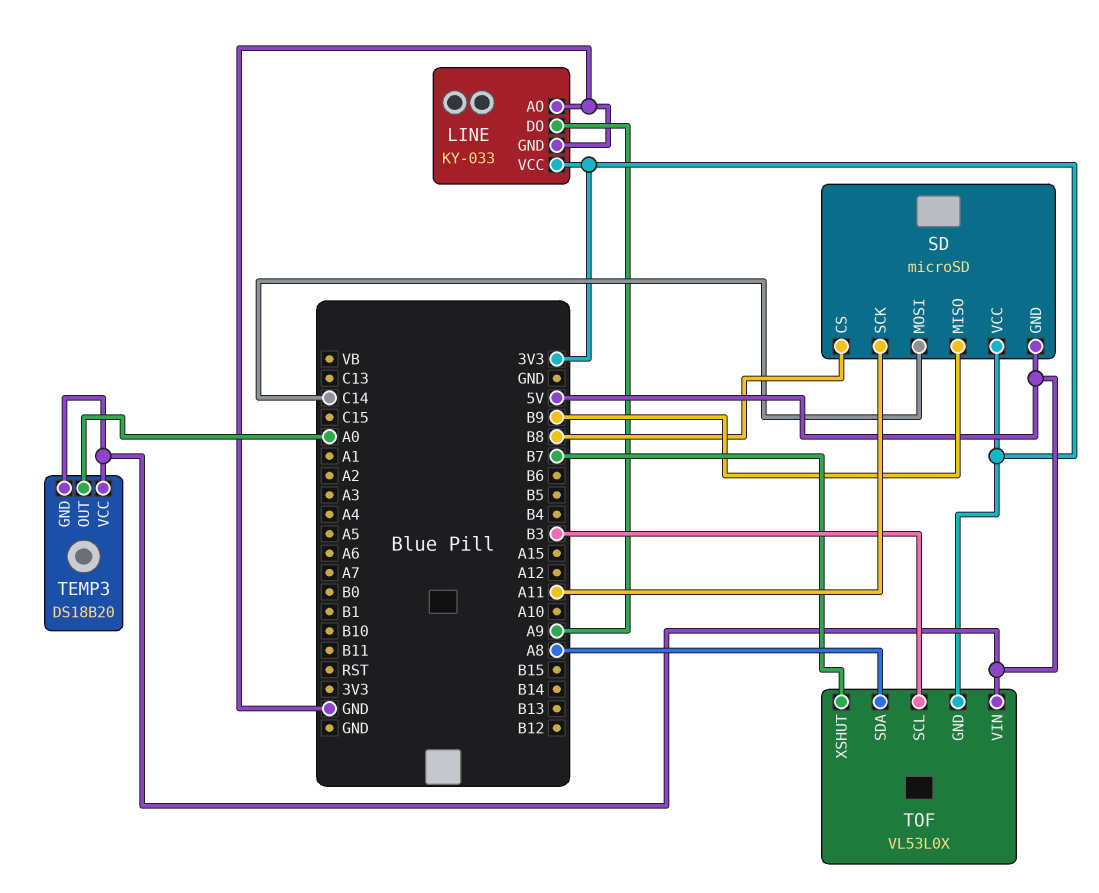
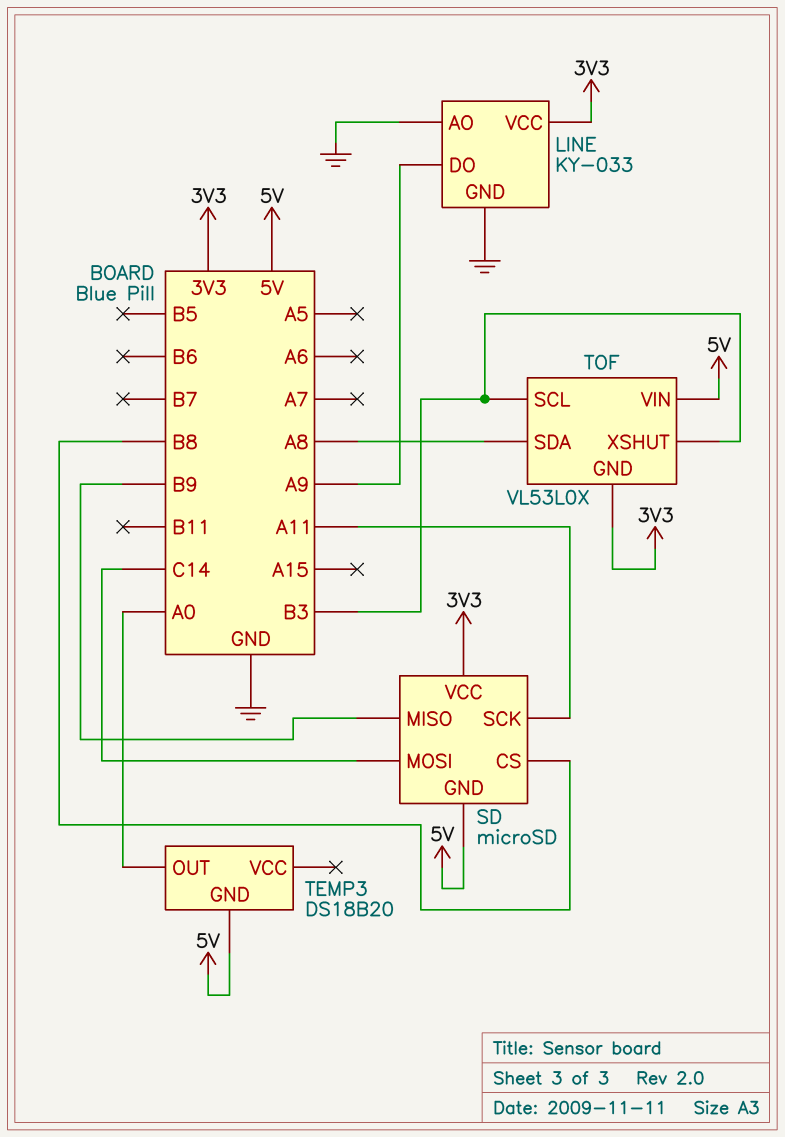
TEMP3 pin VCC: 5V -> none
TOF pin XSHUT: B7 -> B3

